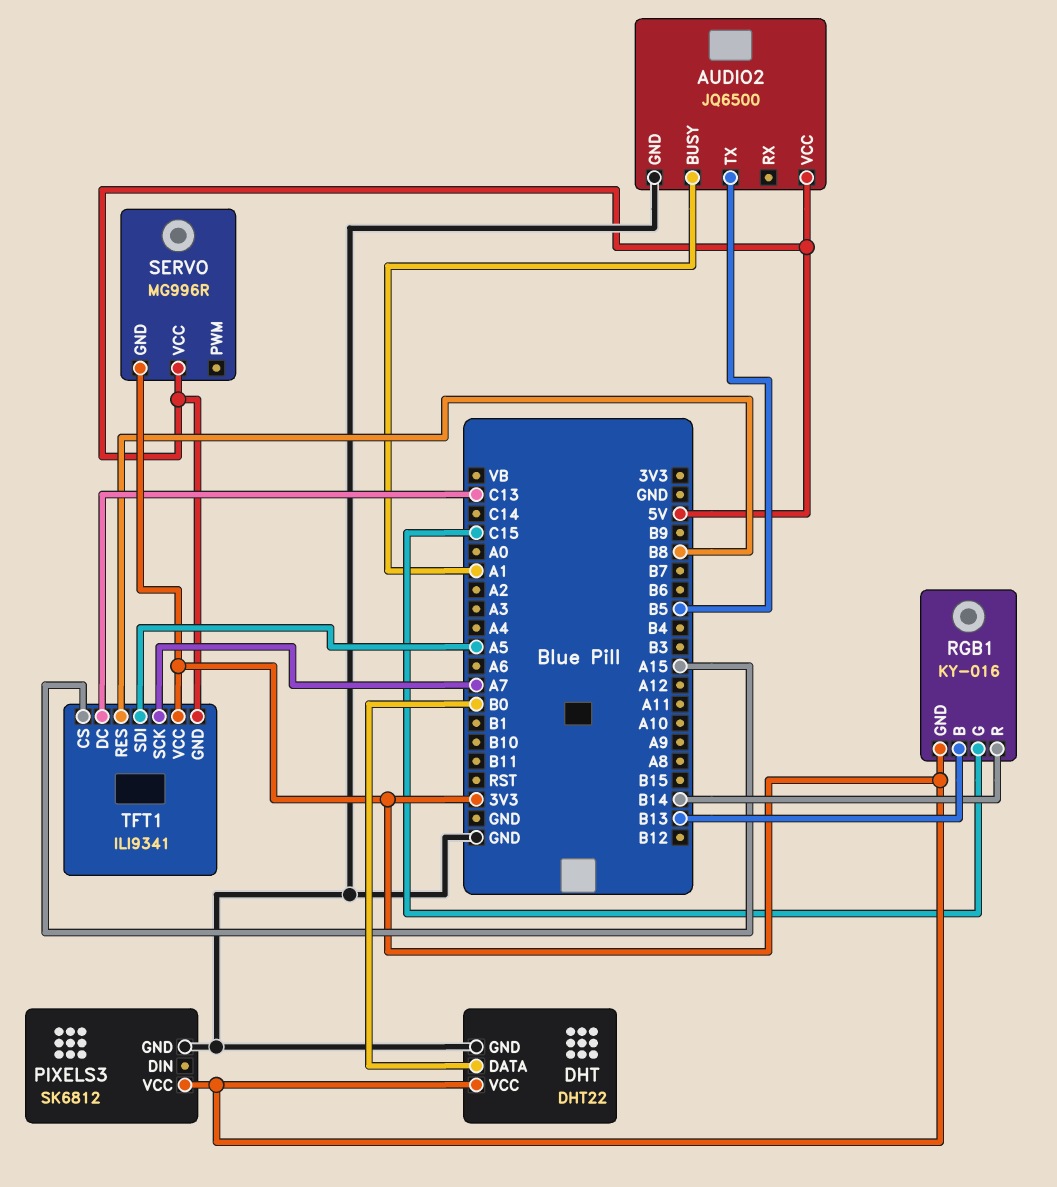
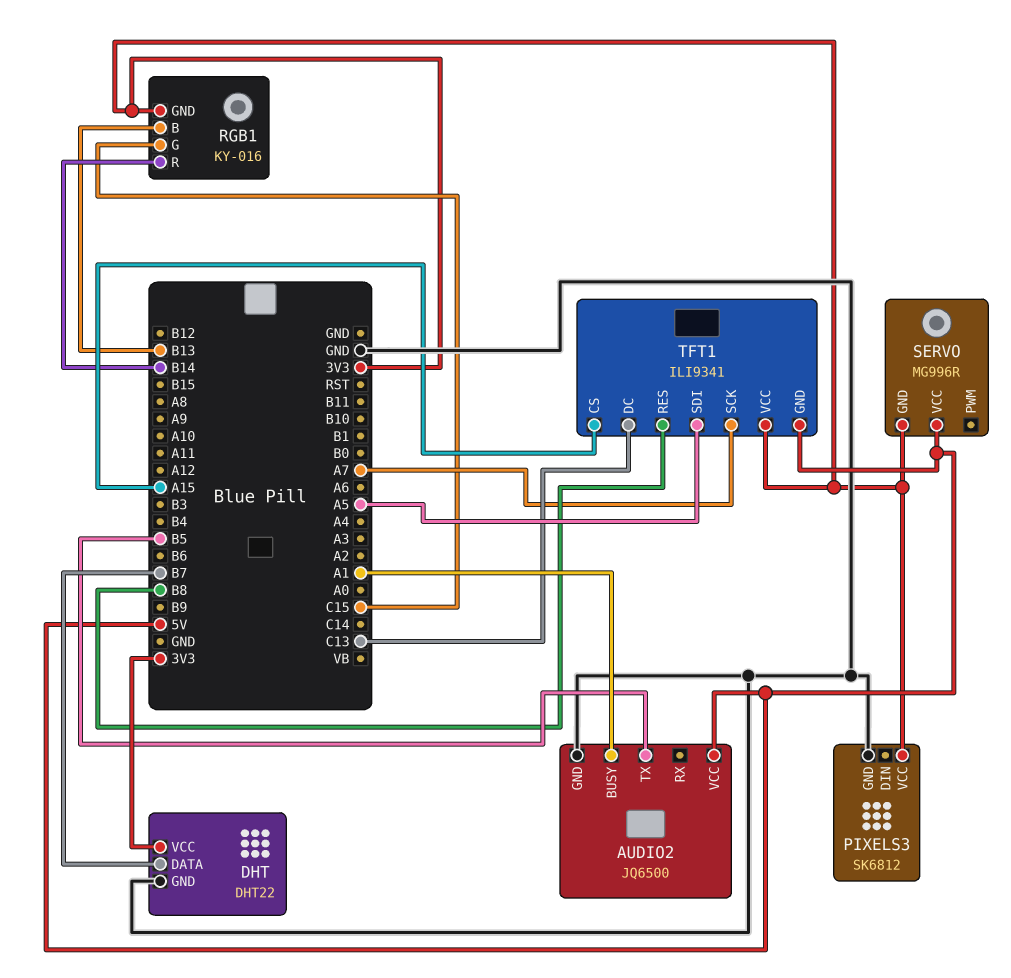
DHT pin DATA: B0 -> B7

